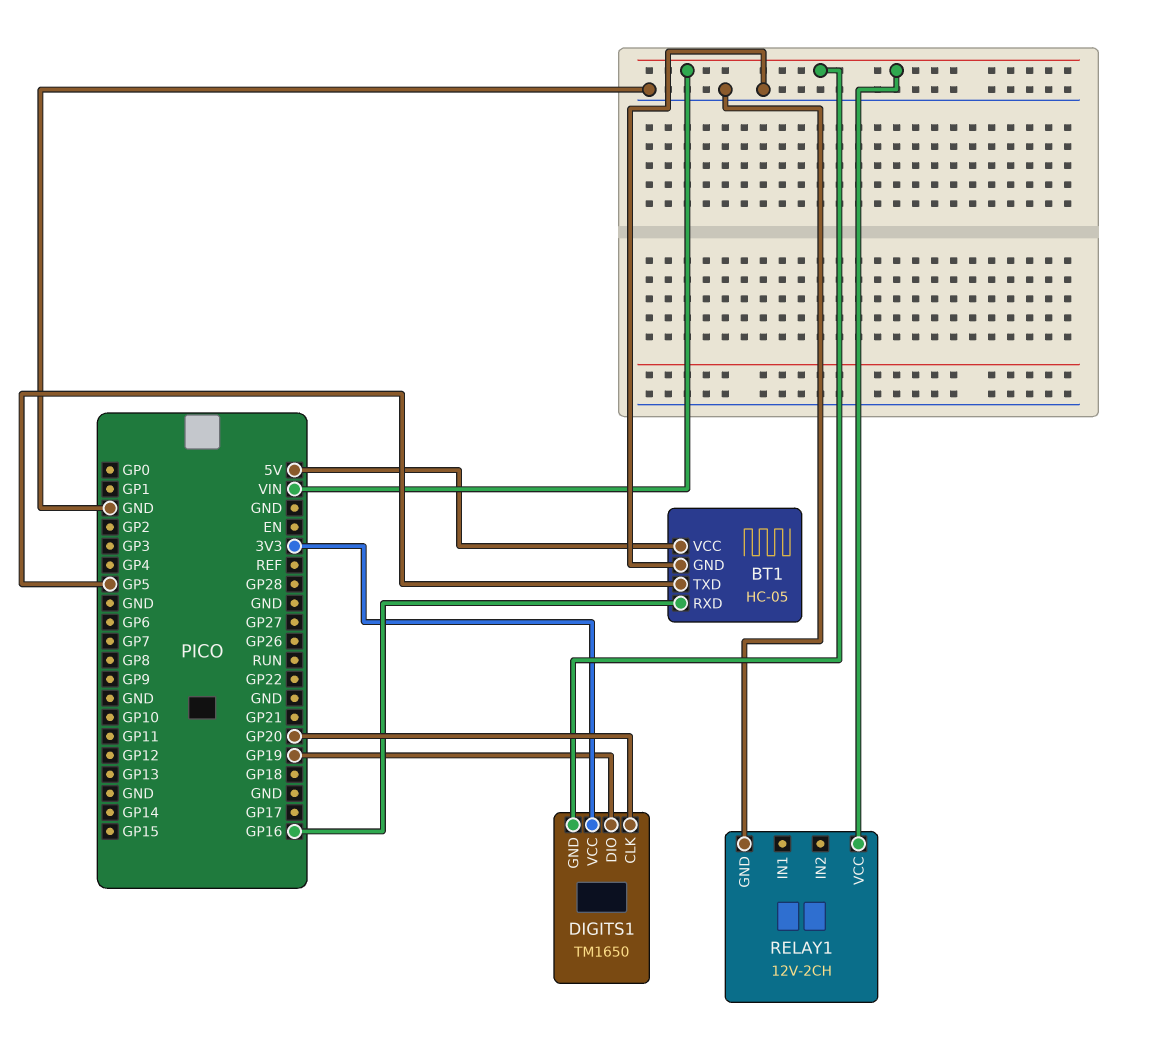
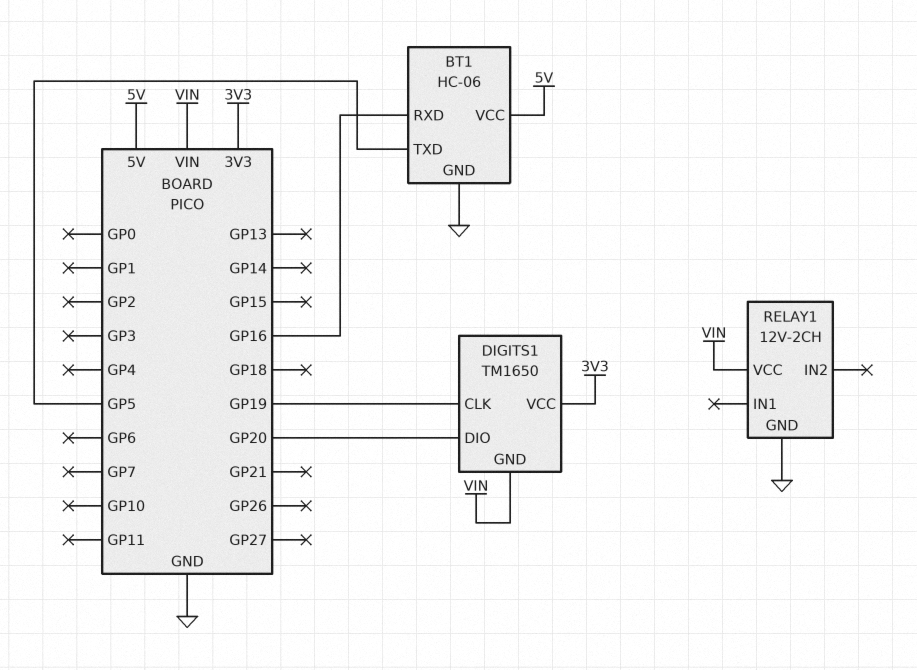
BT1: HC-05 -> HC-06
DIGITS1 pin CLK: GP20 -> GP19
DIGITS1 pin DIO: GP19 -> GP20

